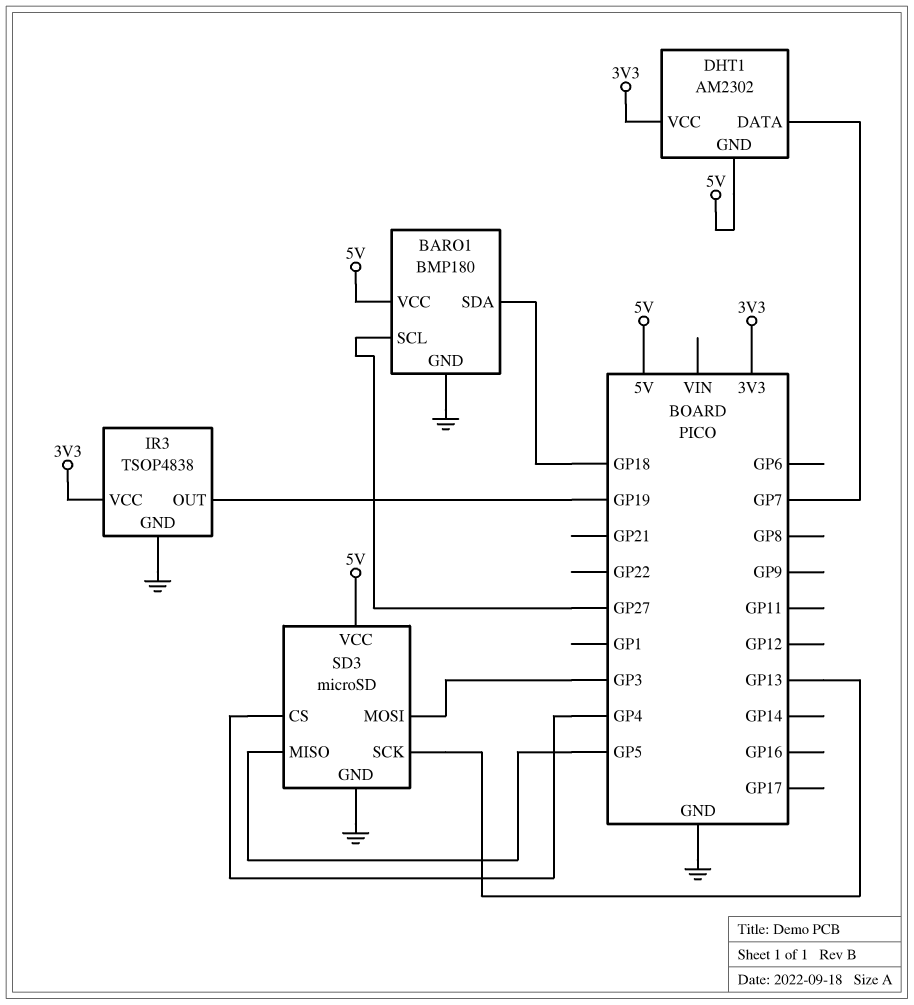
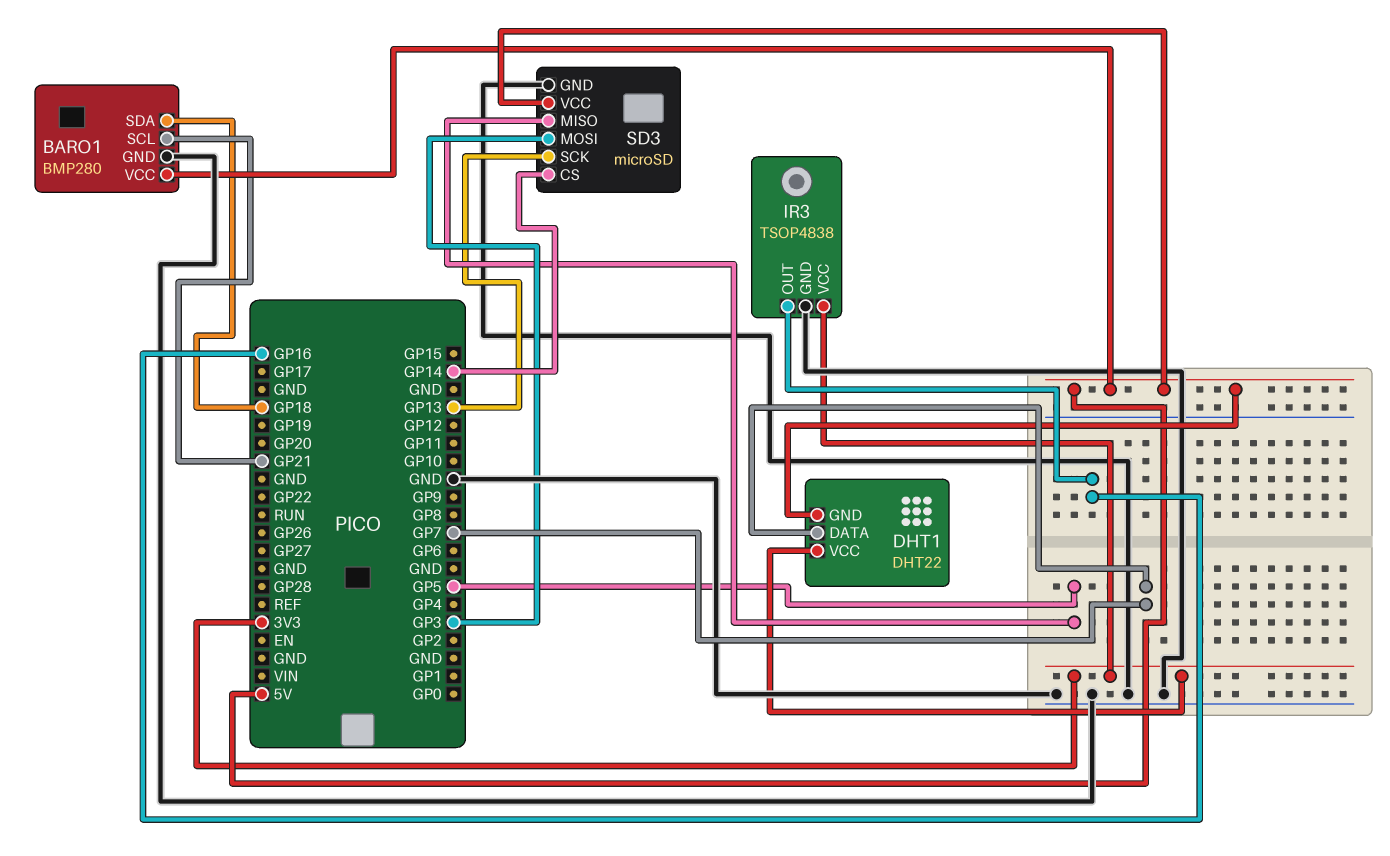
BARO1: BMP180 -> BMP280
BARO1 pin SCL: GP27 -> GP21
DHT1: AM2302 -> DHT22
IR3 pin OUT: GP19 -> GP16
SD3 pin CS: GP4 -> GP14

